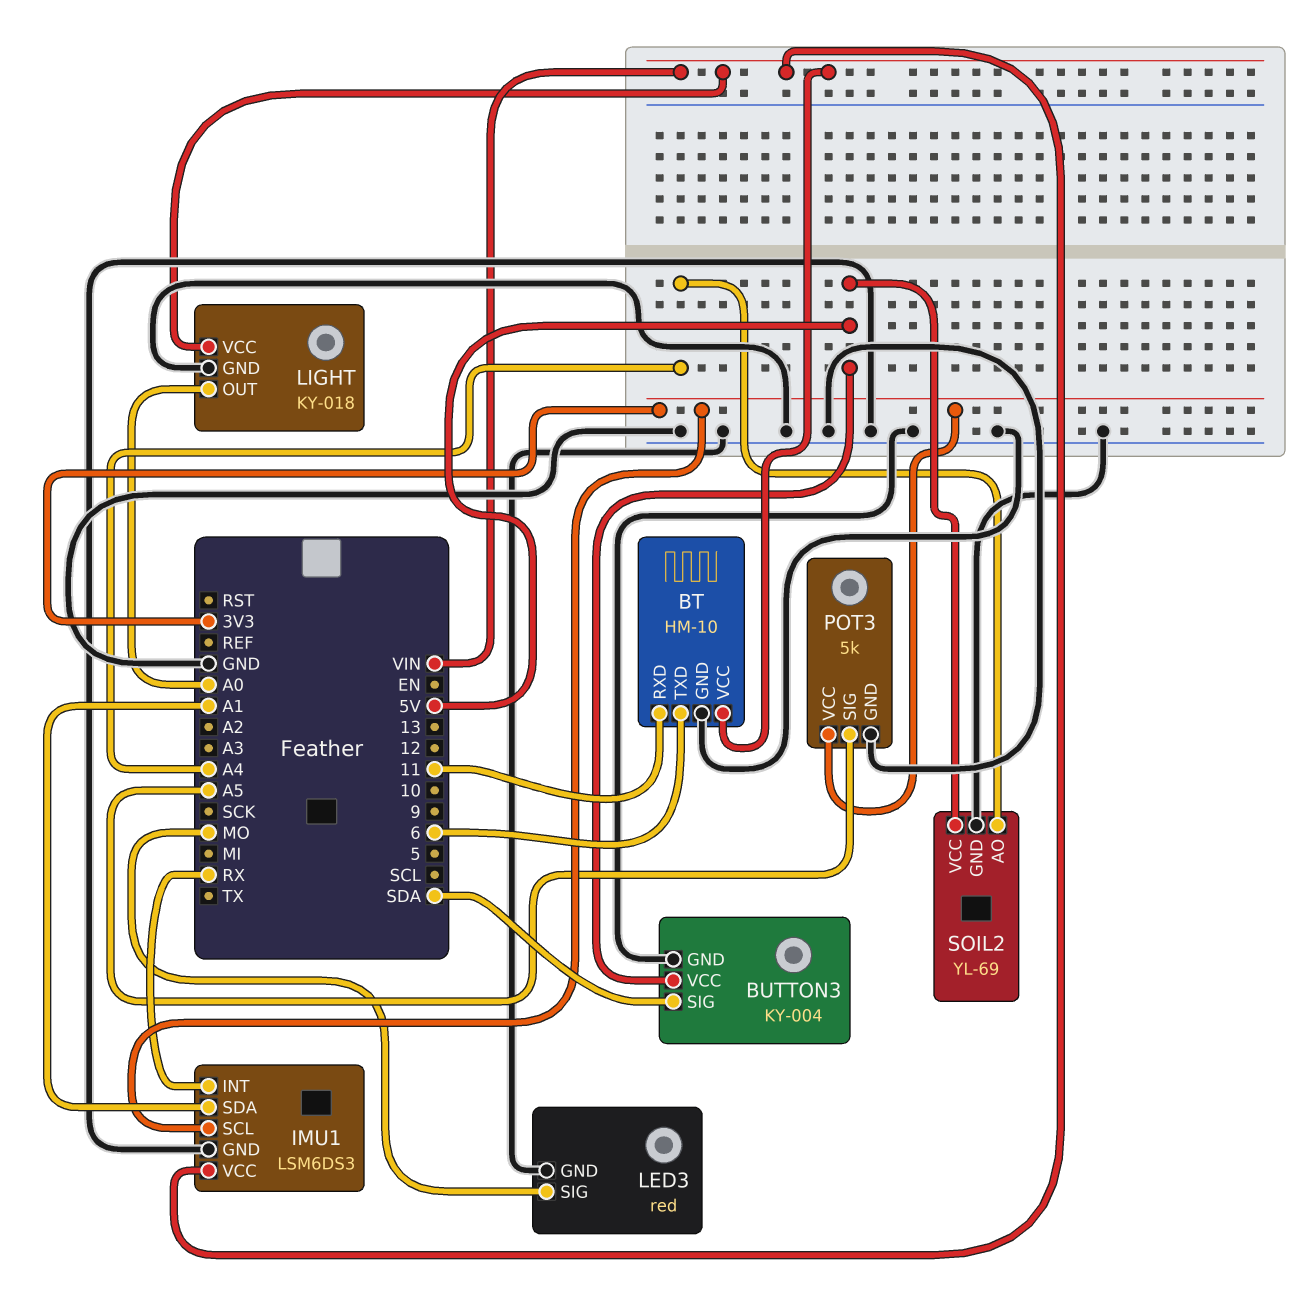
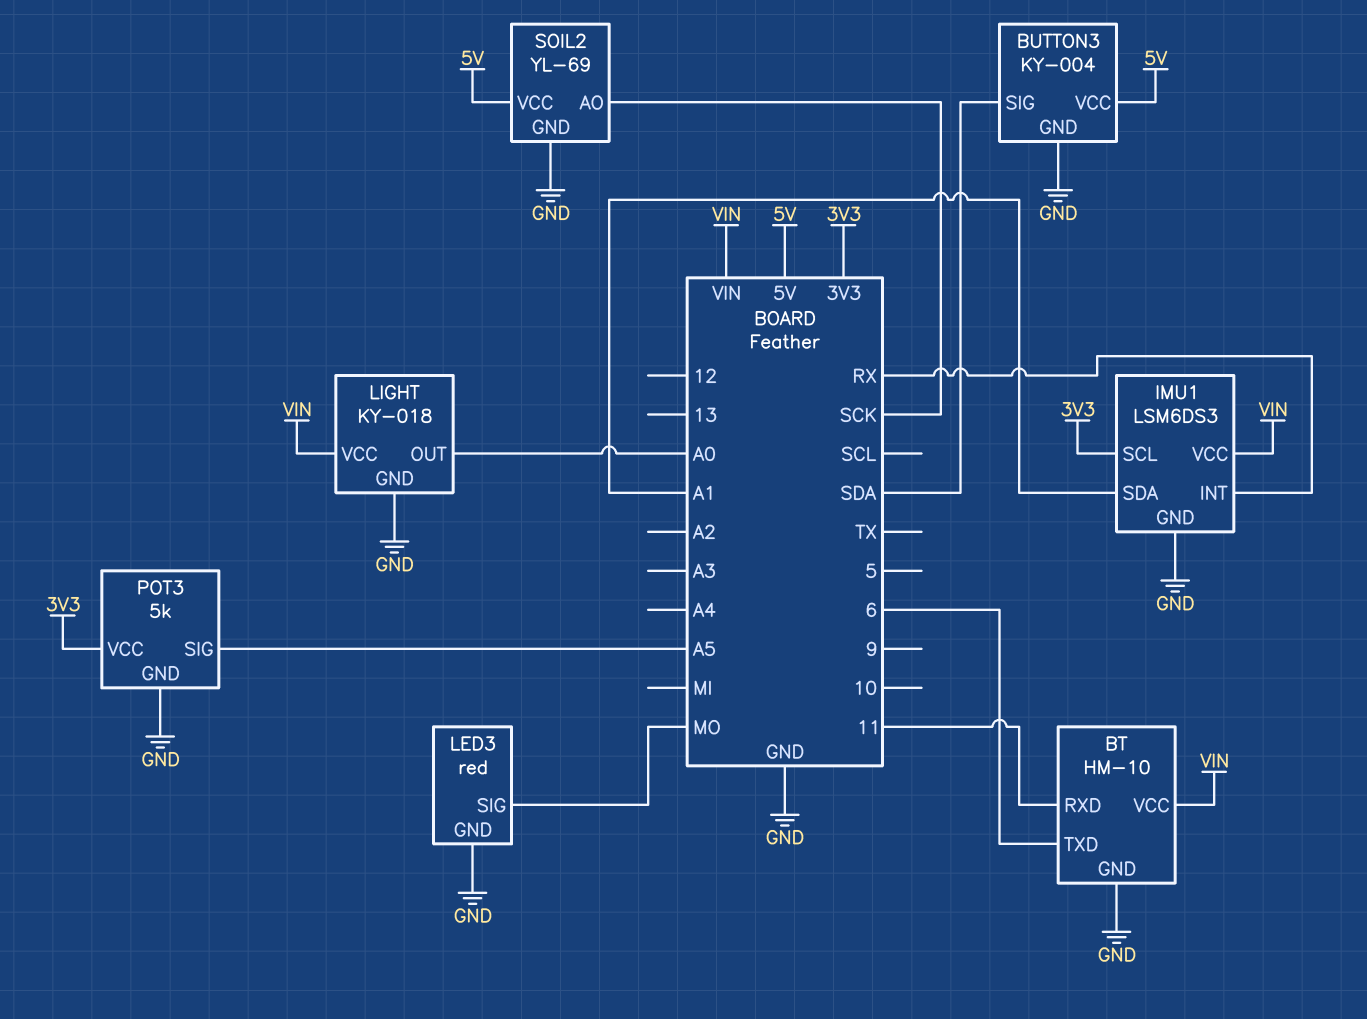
SOIL2 pin AO: A4 -> SCK

